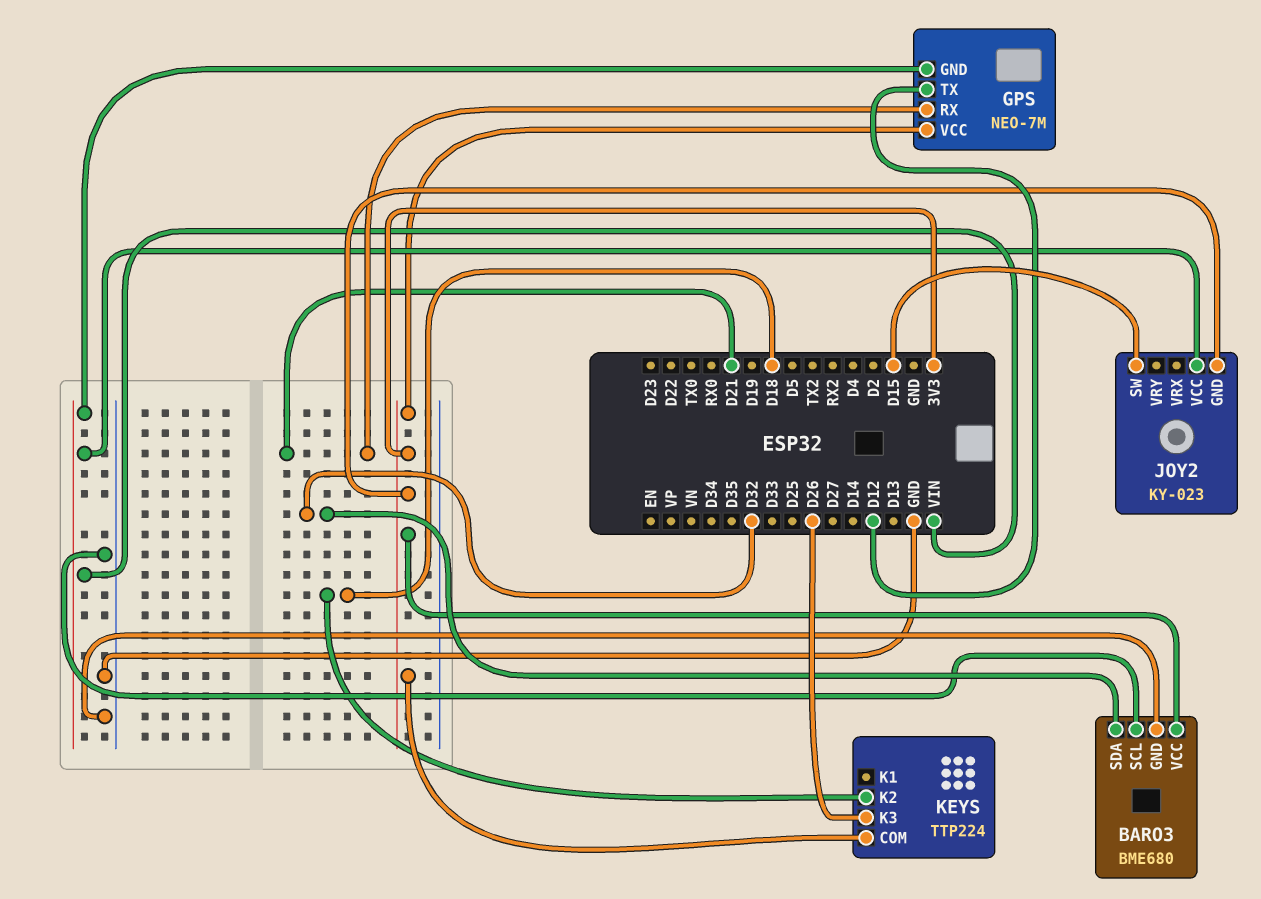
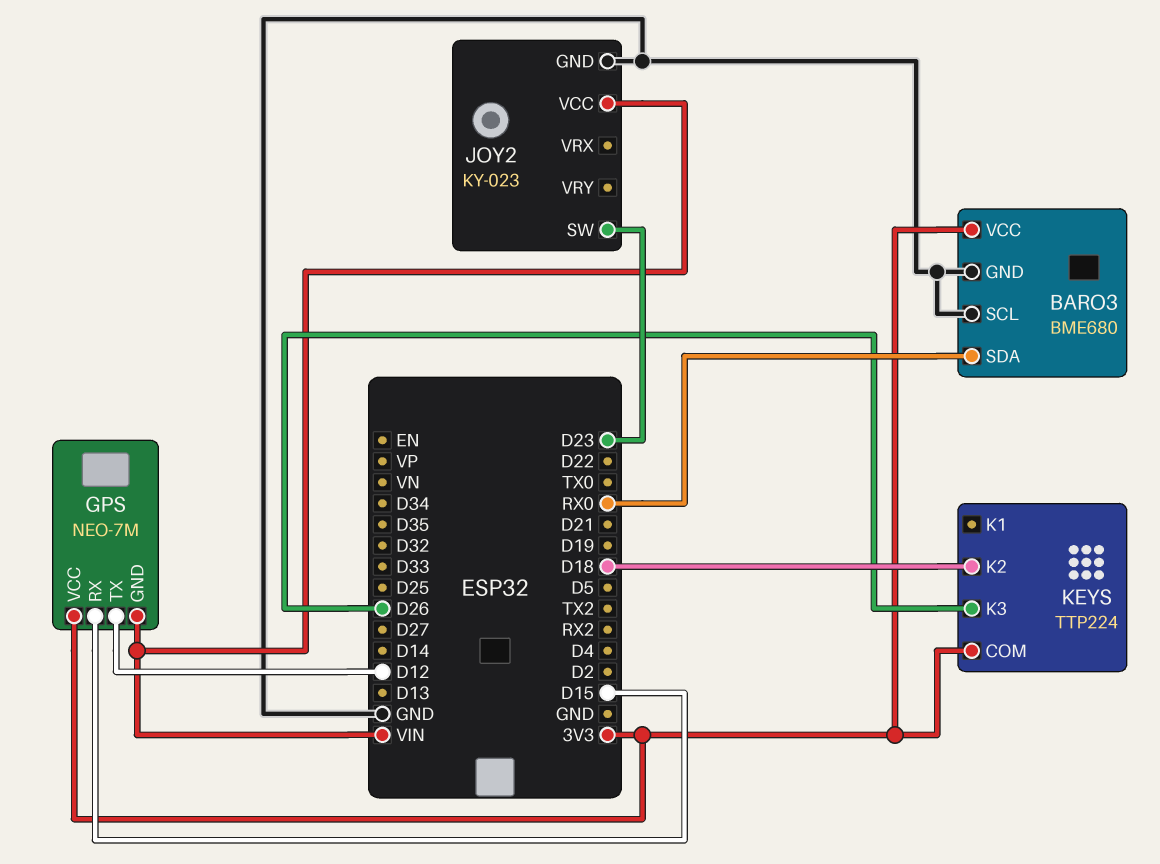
BARO3 pin SDA: D32 -> RX0
GPS pin RX: D21 -> D15
JOY2 pin GND: 3V3 -> GND
JOY2 pin SW: D15 -> D23

